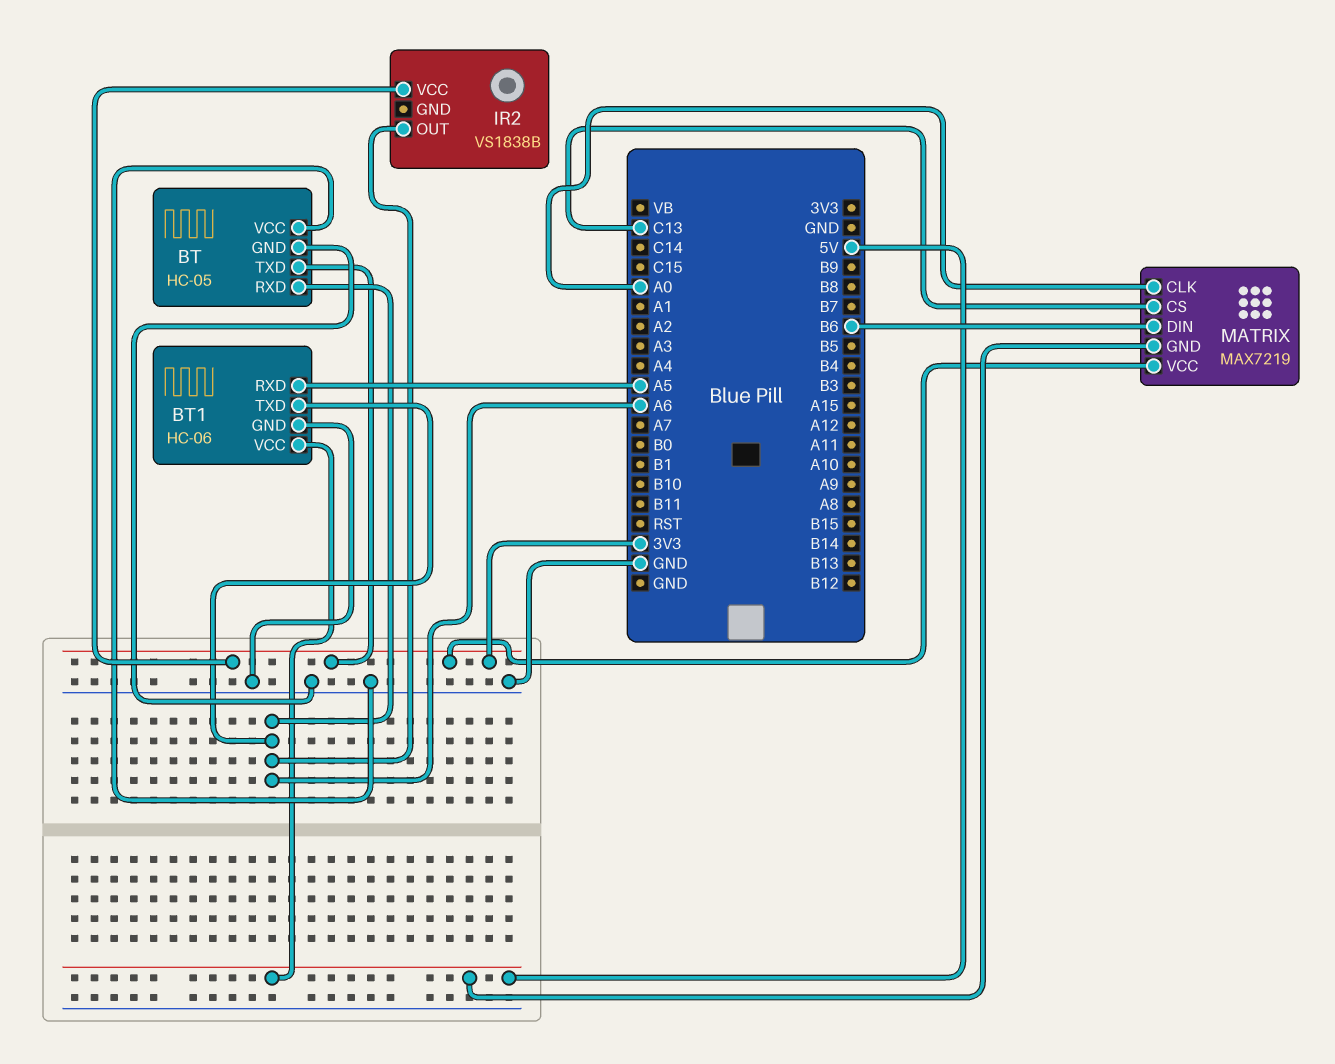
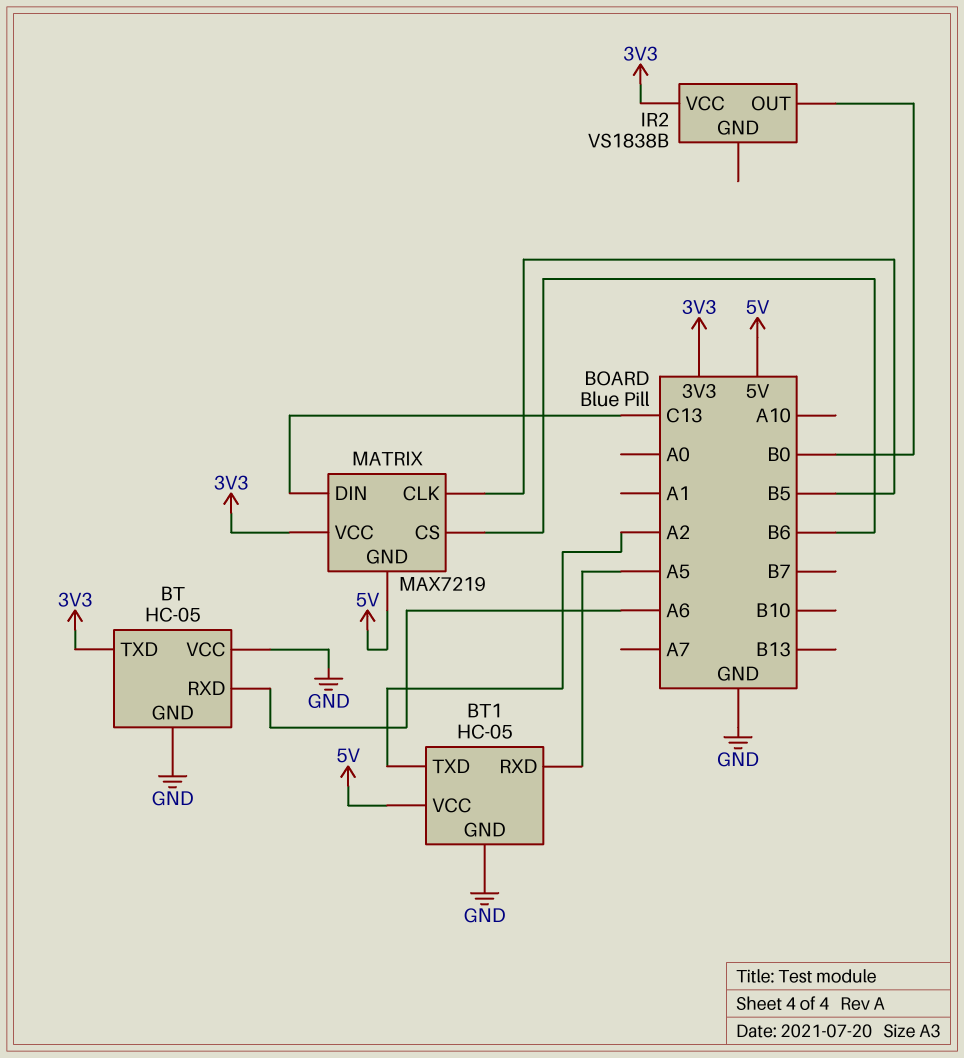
BT1: HC-06 -> HC-05
BT1 pin TXD: A6 -> A2
IR2 pin OUT: A6 -> B0
MATRIX pin CLK: A0 -> B5
MATRIX pin CS: C13 -> B6
MATRIX pin DIN: B6 -> C13

